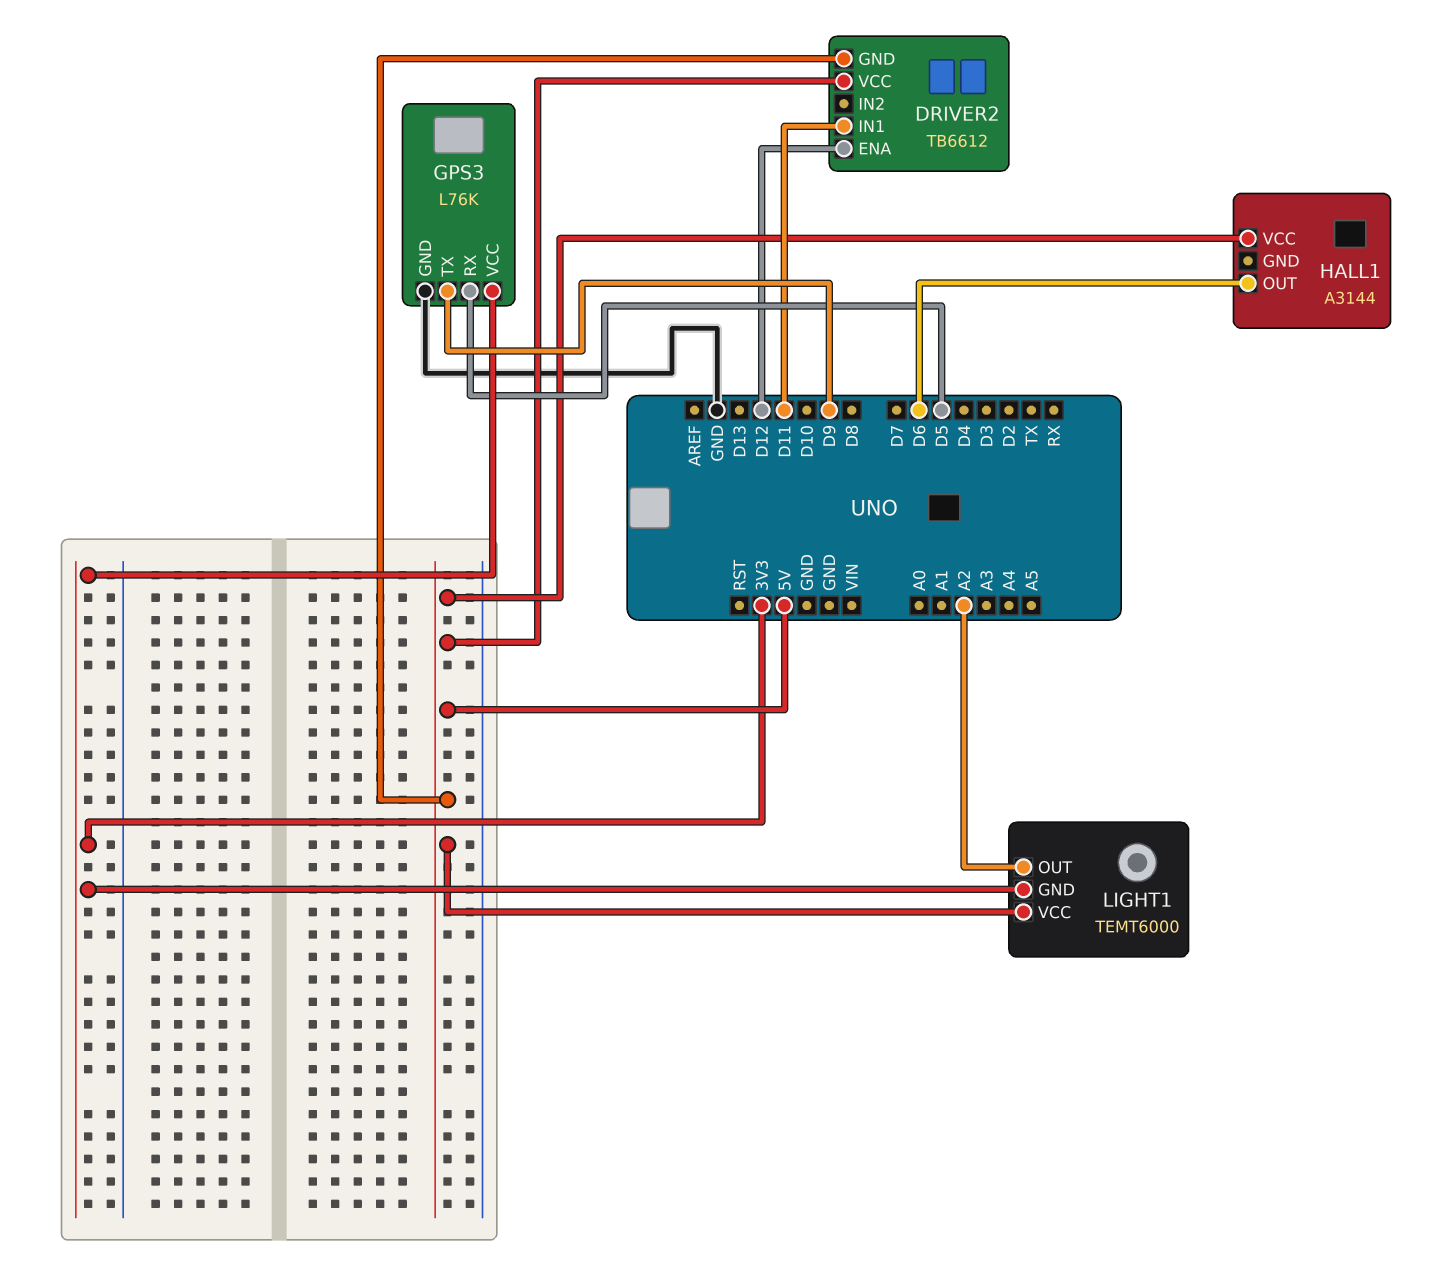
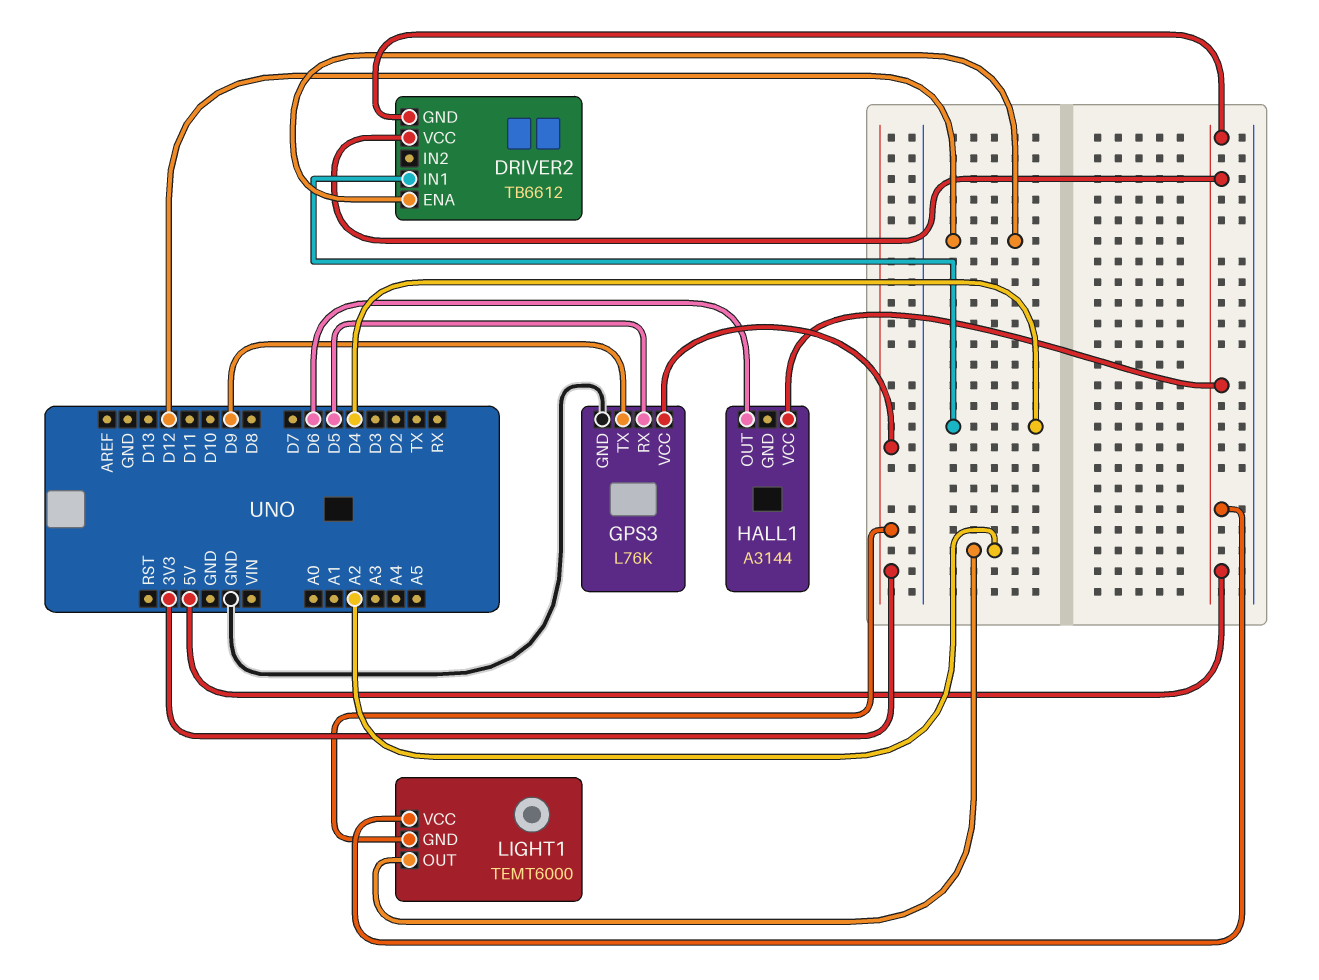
DRIVER2 pin IN1: D11 -> D4

